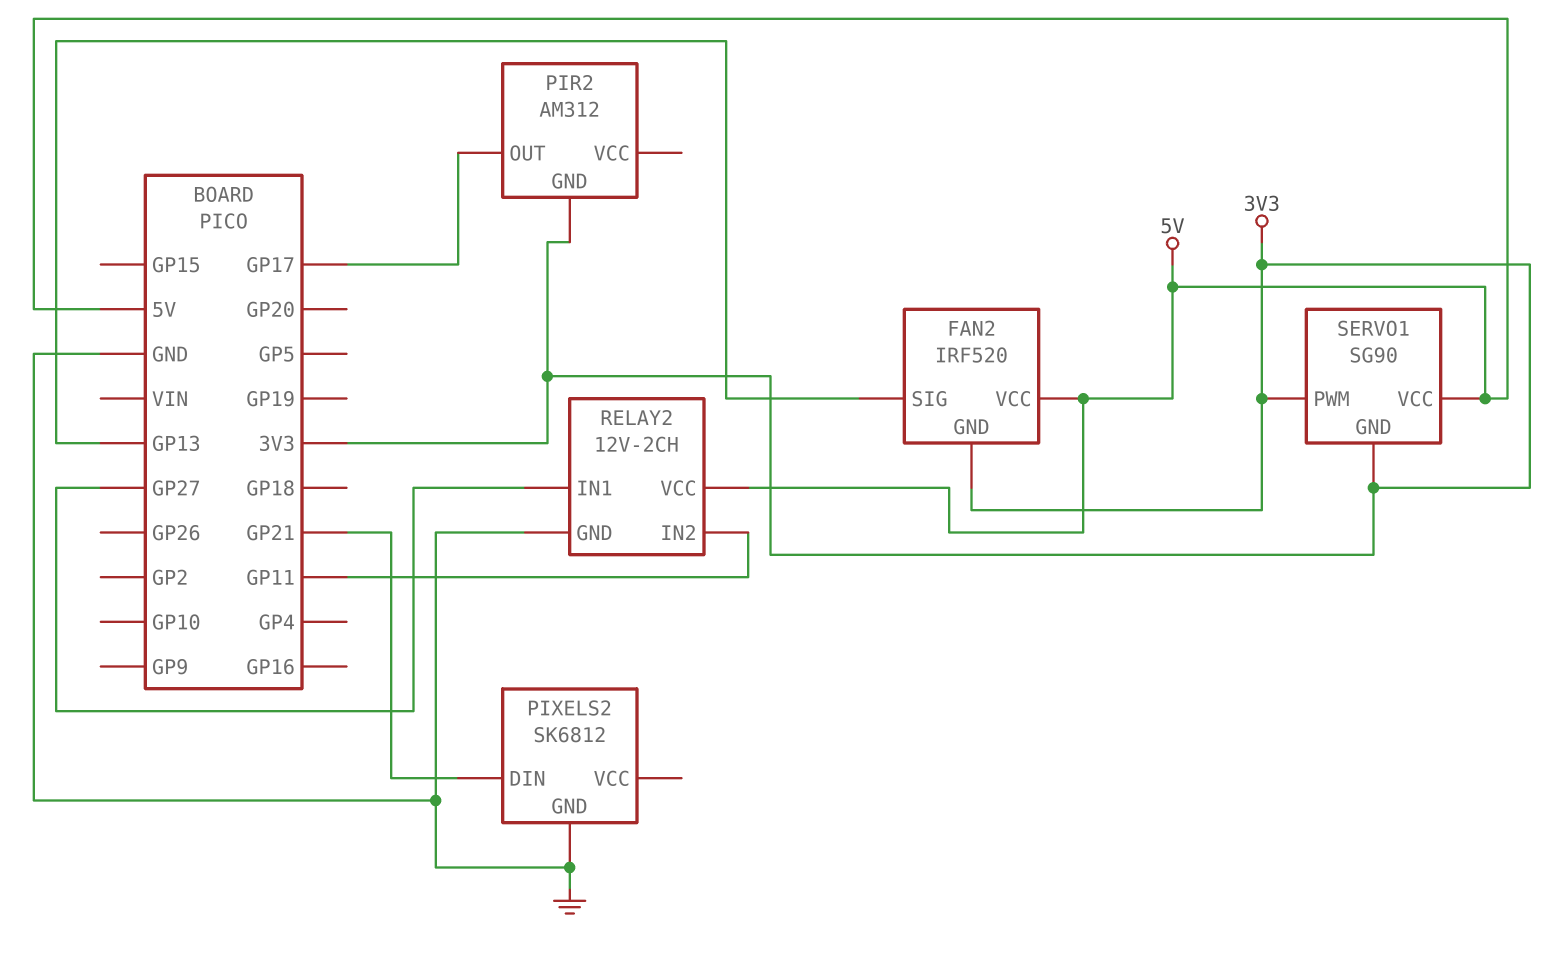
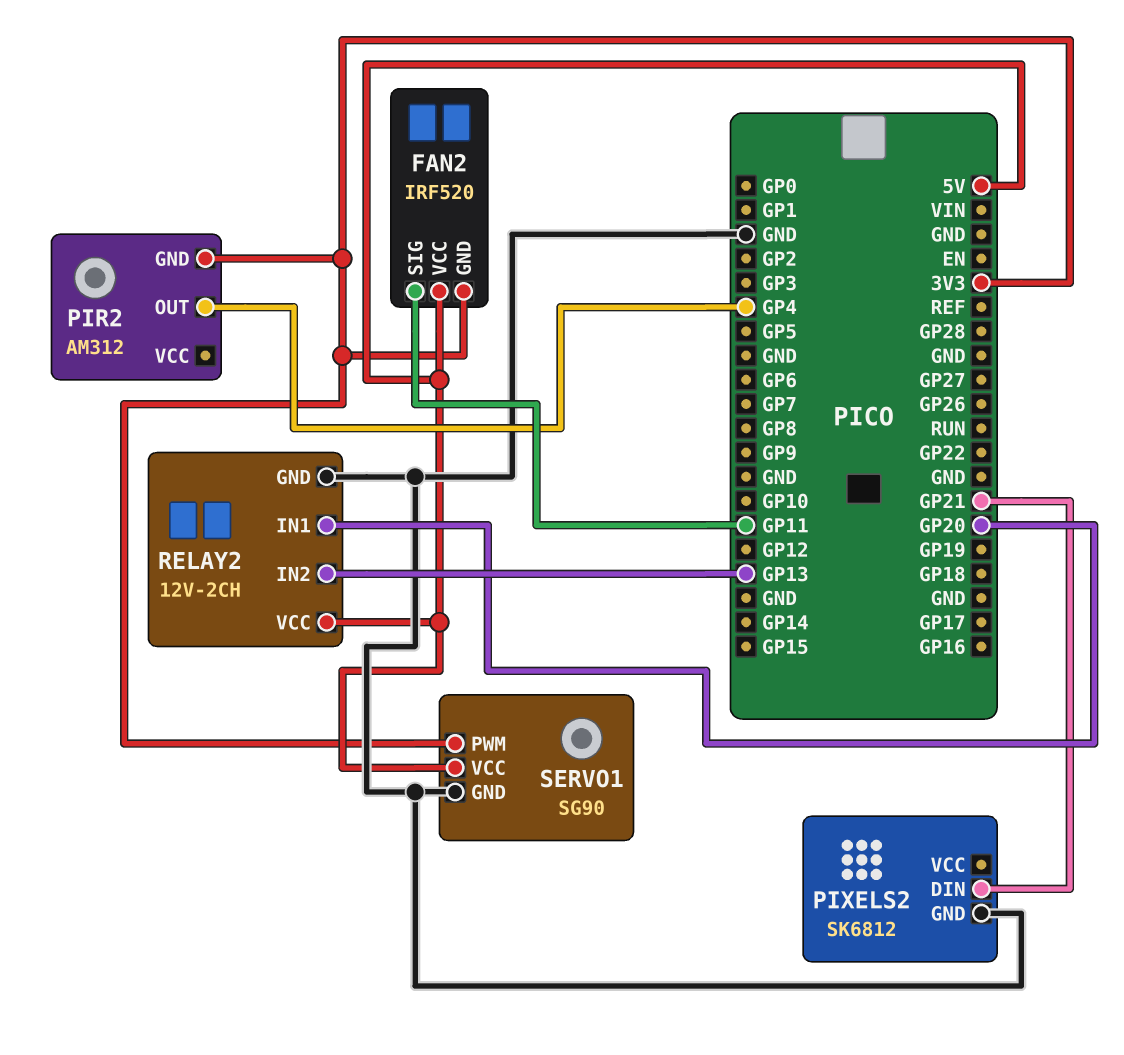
FAN2 pin SIG: GP13 -> GP11
PIR2 pin OUT: GP17 -> GP4
RELAY2 pin IN1: GP27 -> GP20
RELAY2 pin IN2: GP11 -> GP13
SERVO1 pin GND: 3V3 -> GND

